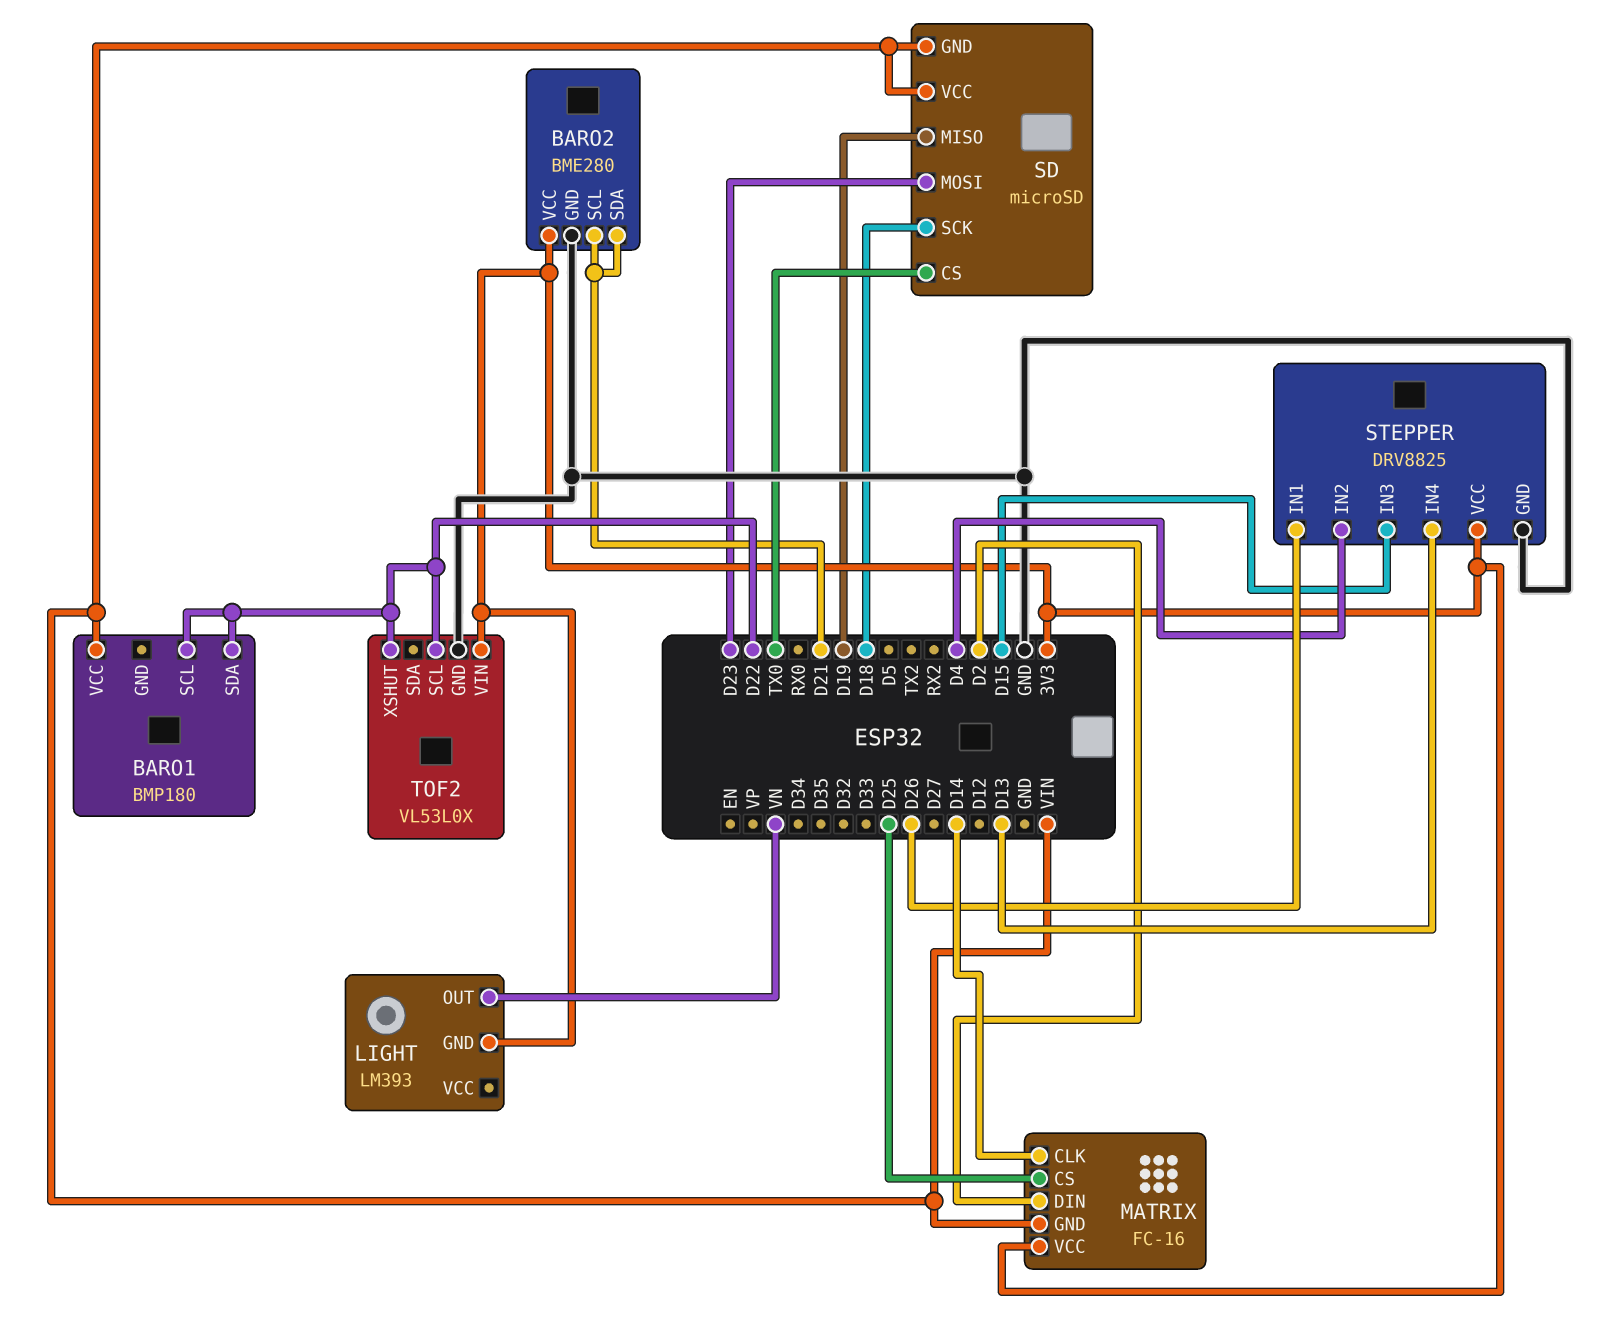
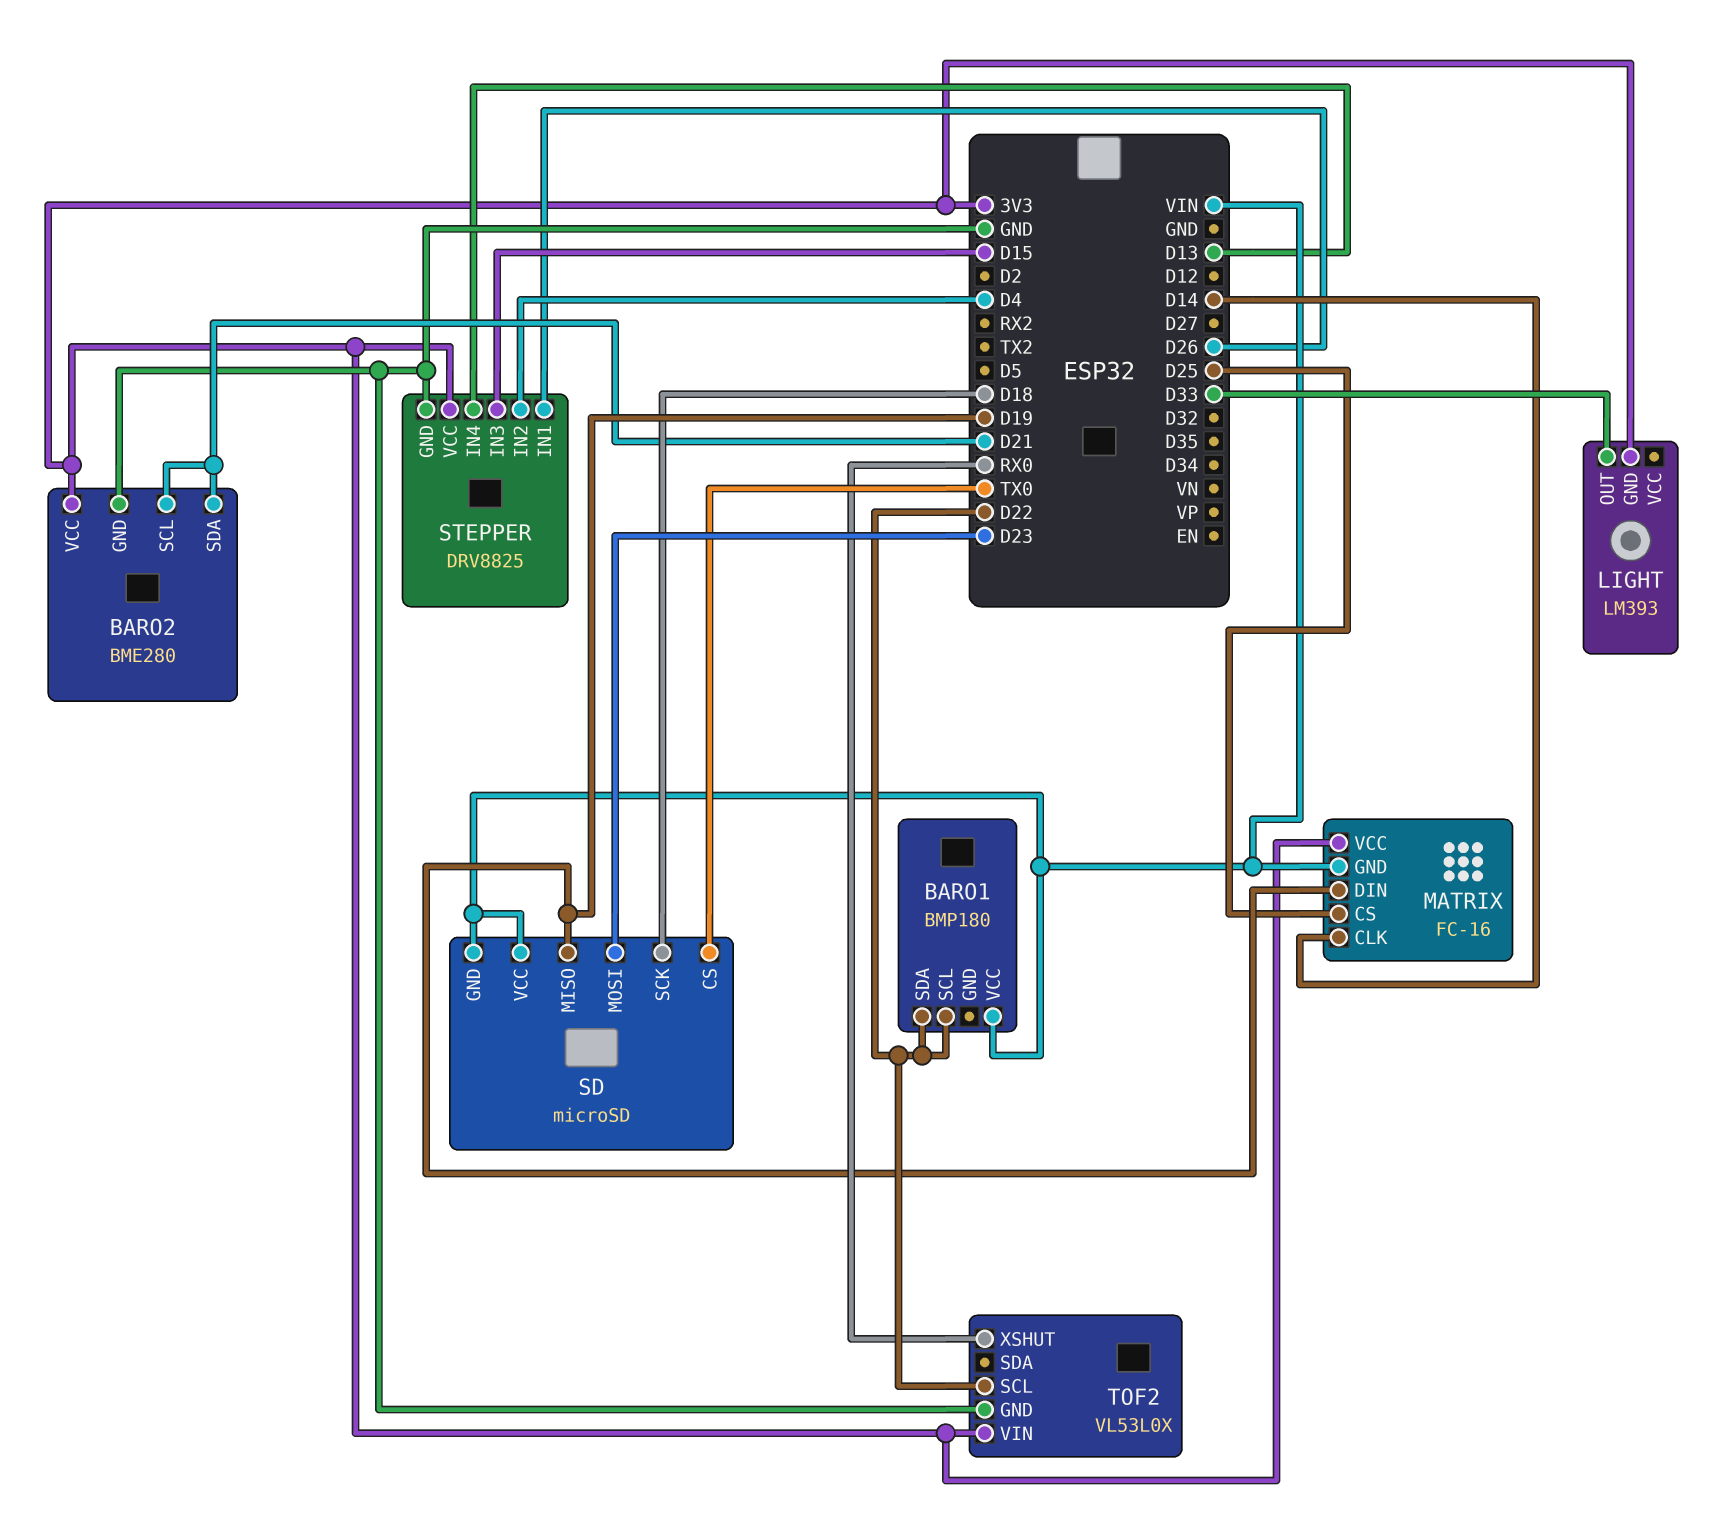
LIGHT pin OUT: VN -> D33
MATRIX pin DIN: D2 -> D19
TOF2 pin XSHUT: D22 -> RX0

